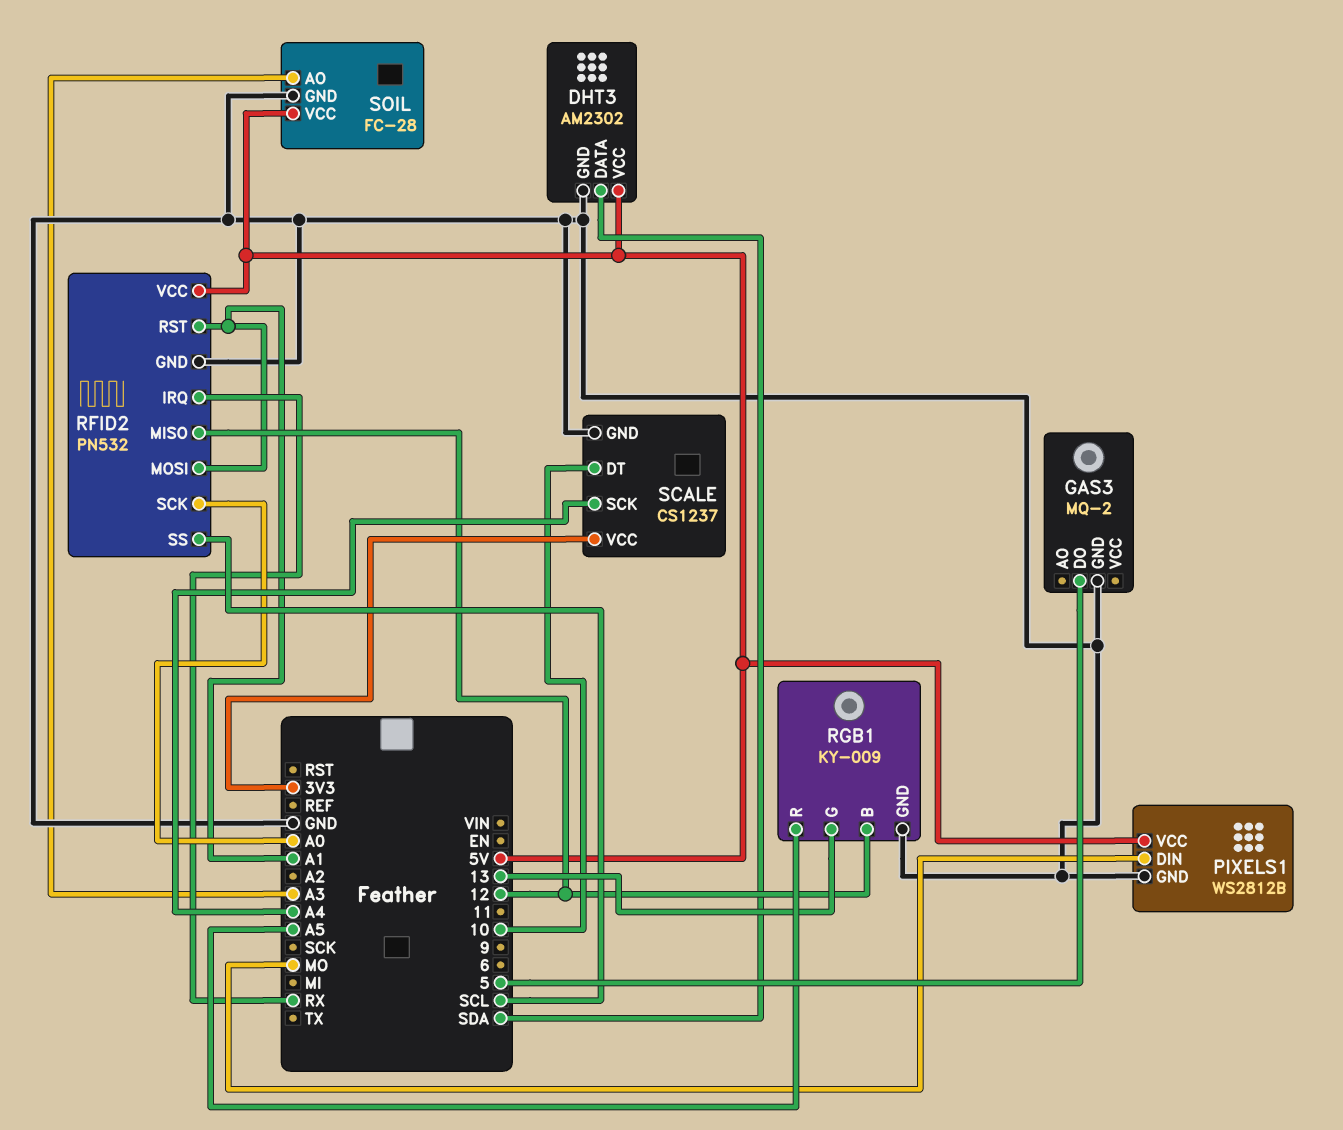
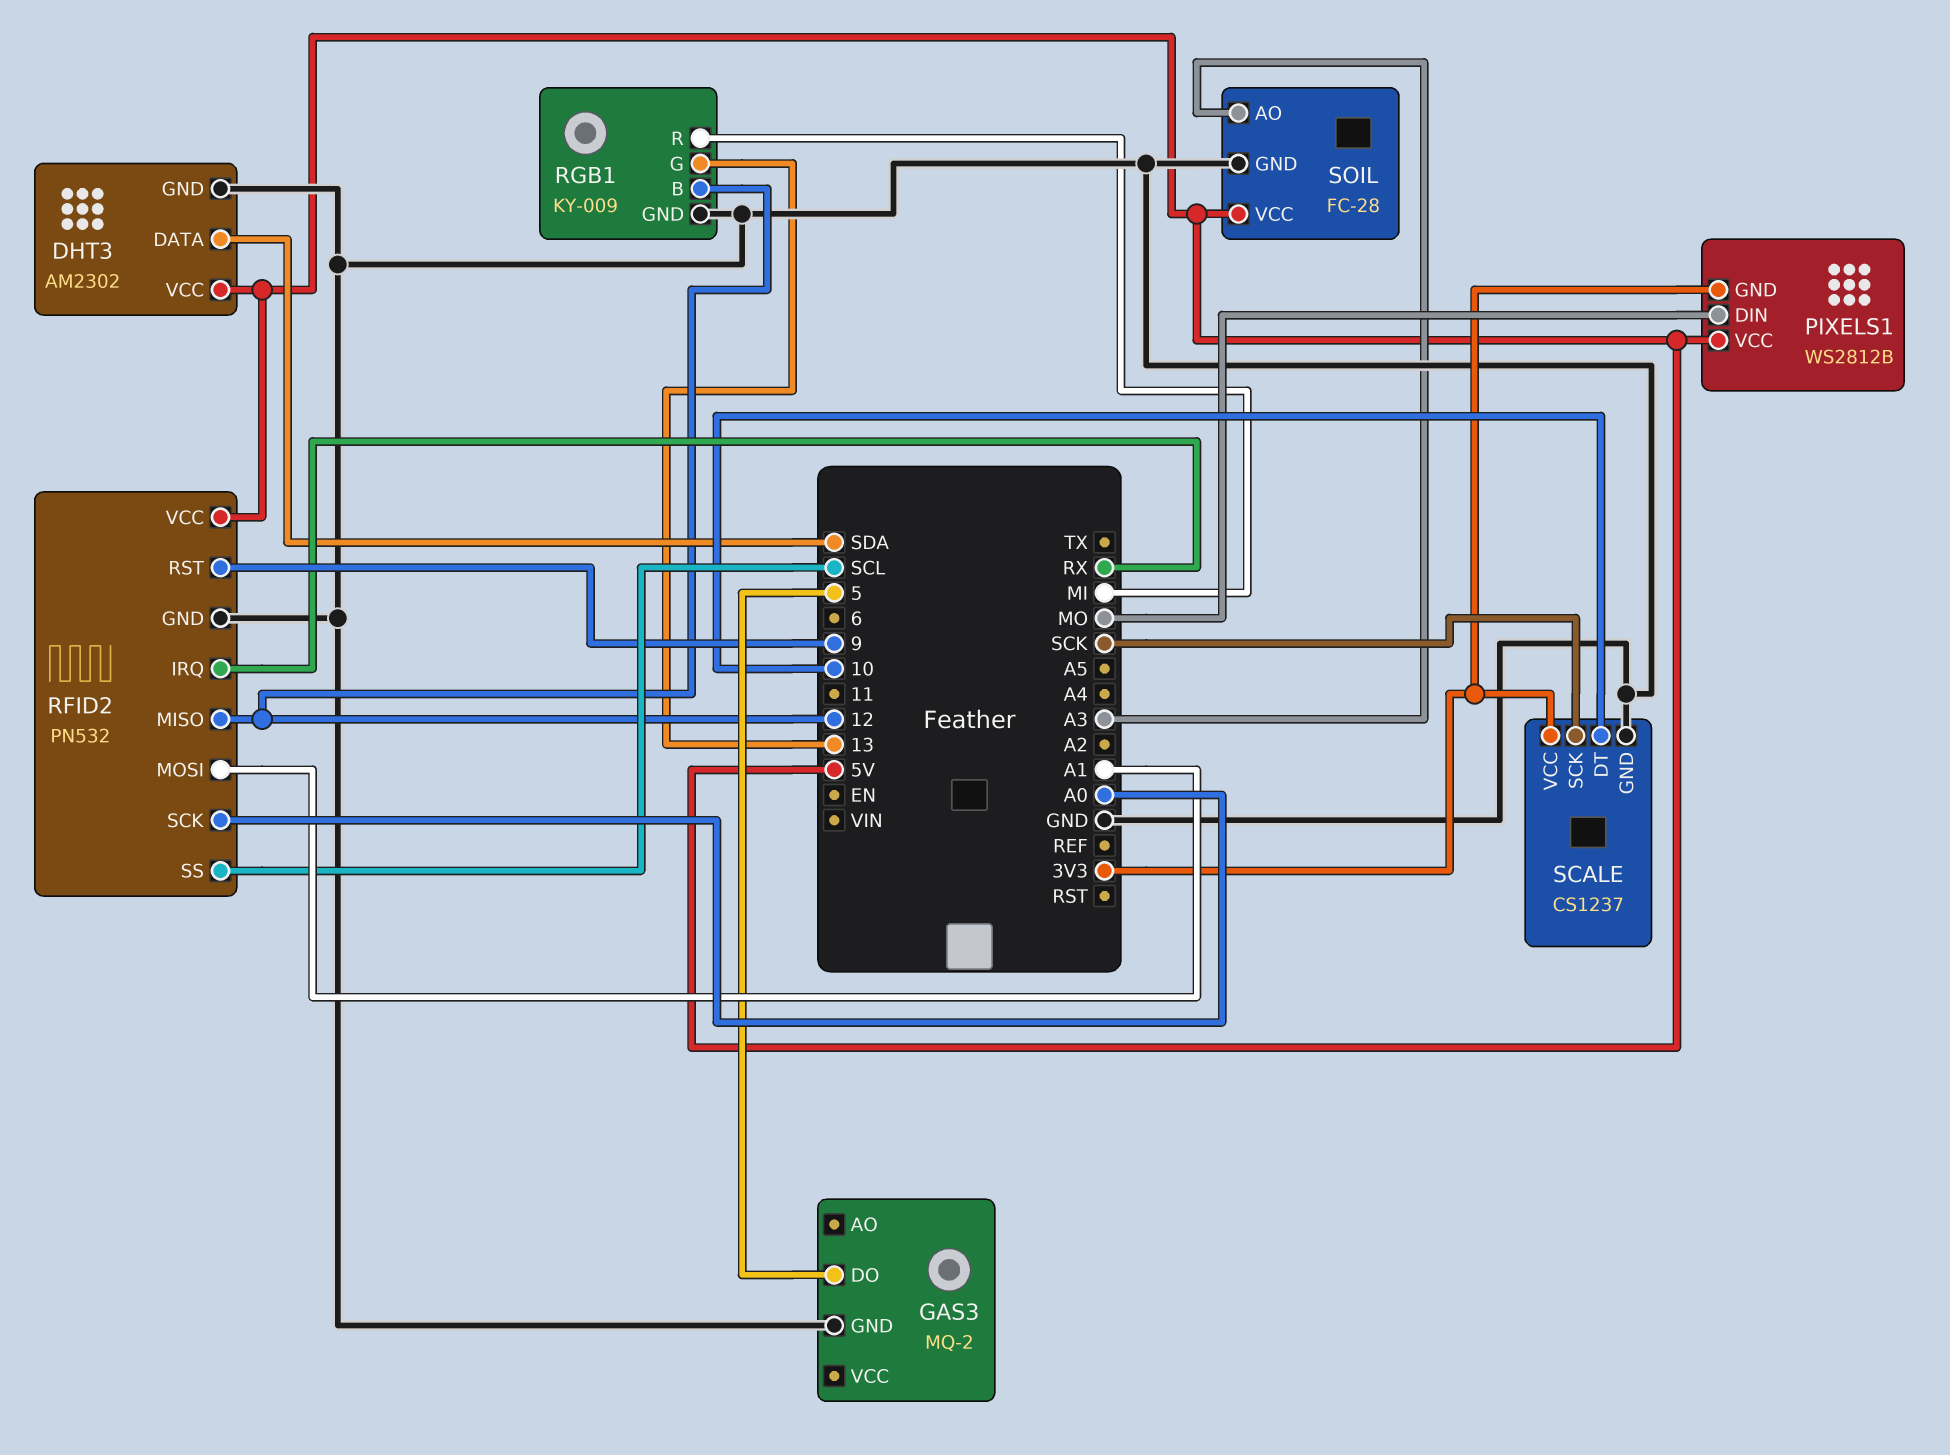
PIXELS1 pin GND: GND -> 3V3
RFID2 pin RST: A1 -> 9
RGB1 pin R: A5 -> MI
SCALE pin SCK: A4 -> SCK

